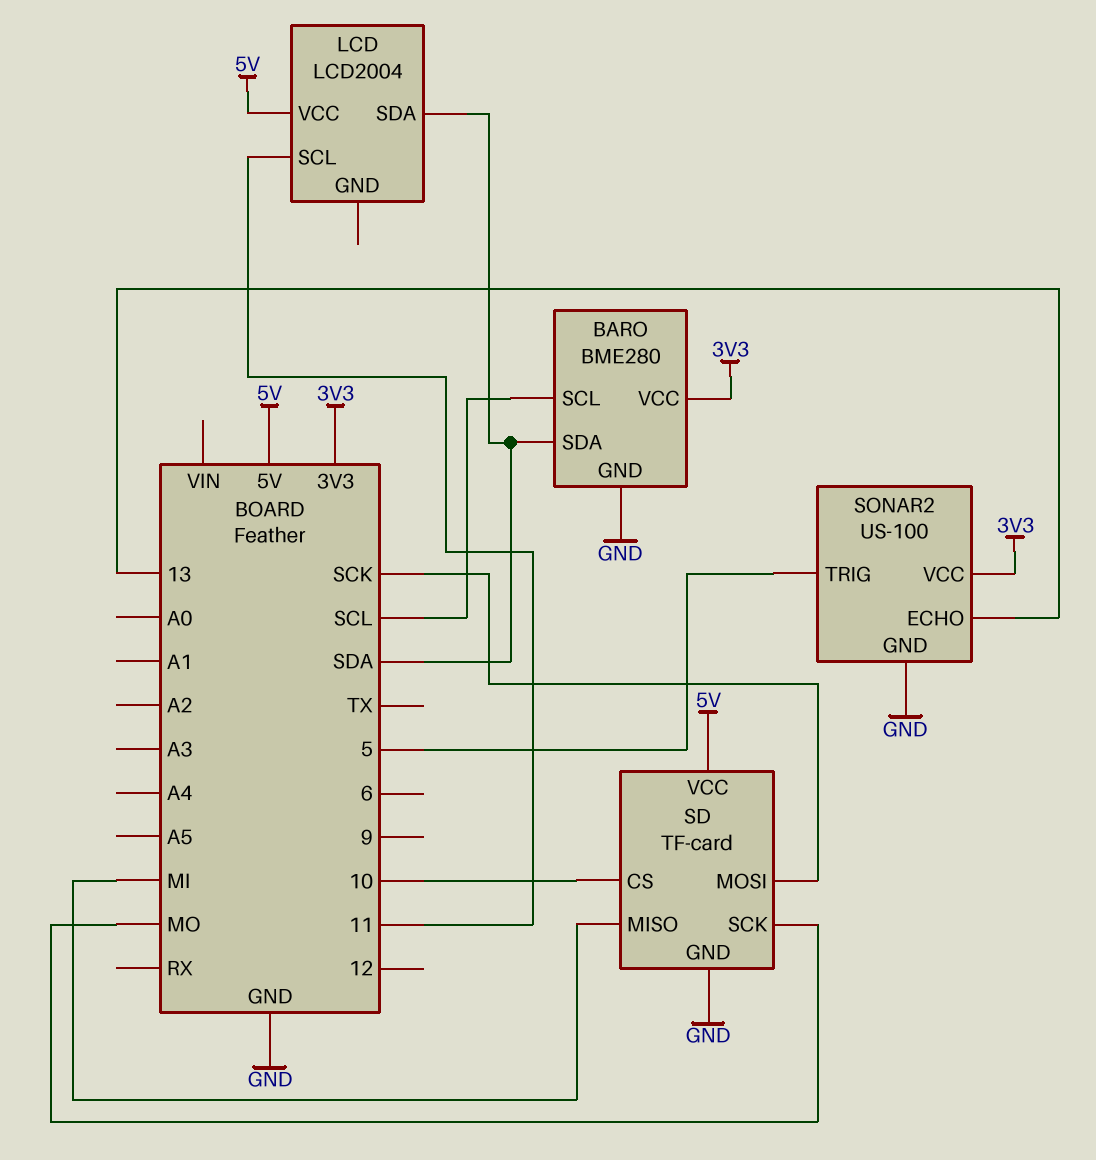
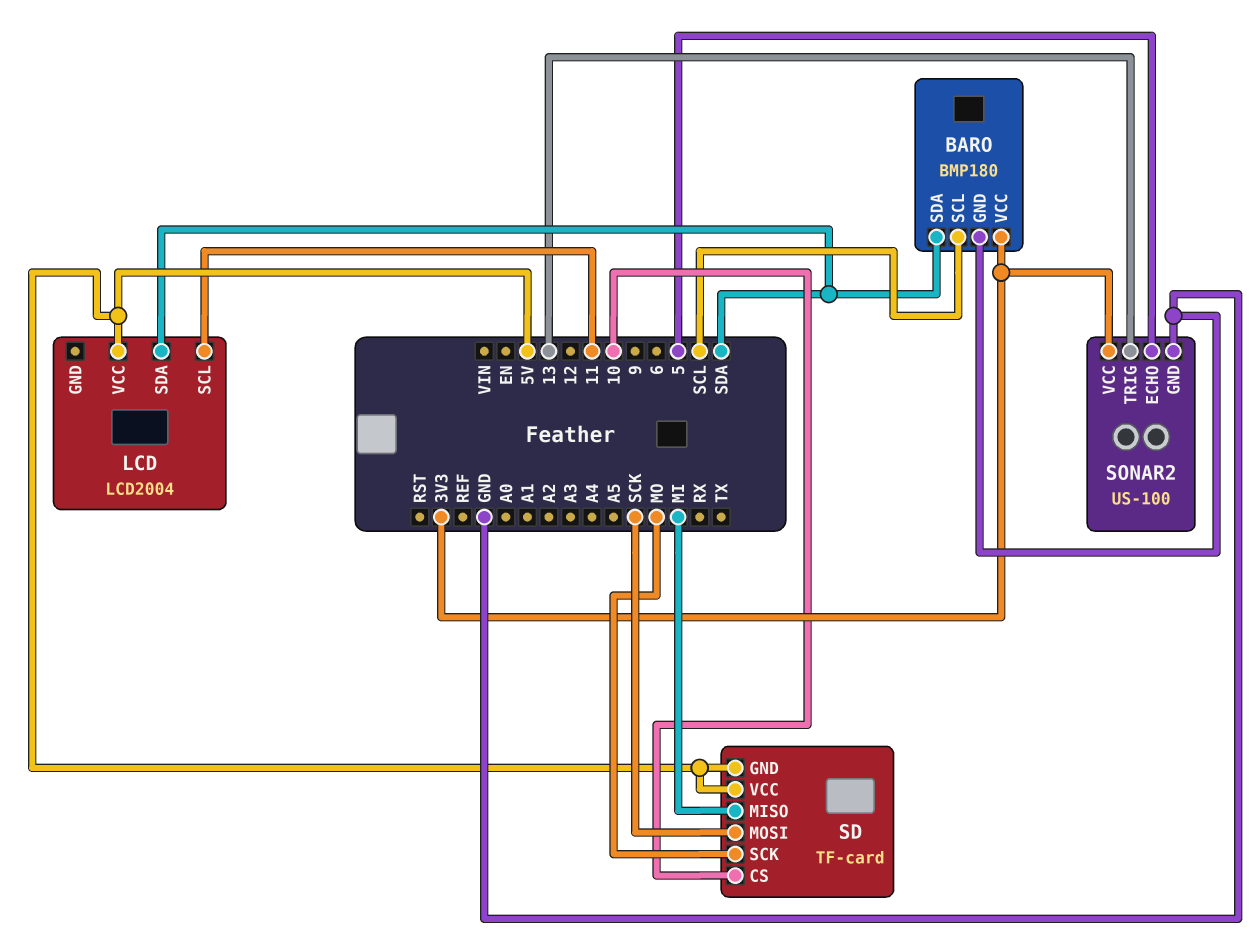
BARO: BME280 -> BMP180
SD pin GND: GND -> 5V
SONAR2 pin ECHO: 13 -> 5
SONAR2 pin TRIG: 5 -> 13

